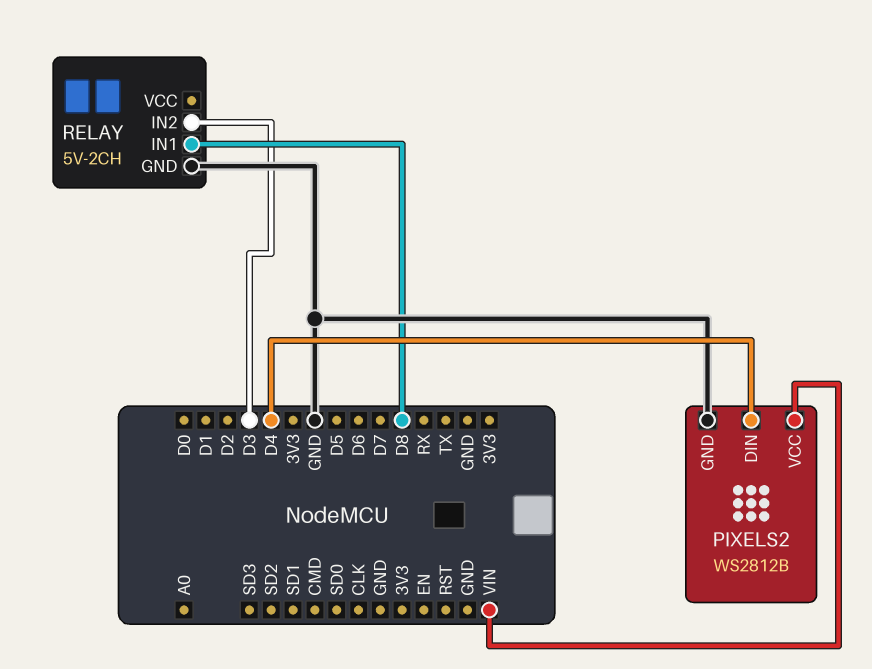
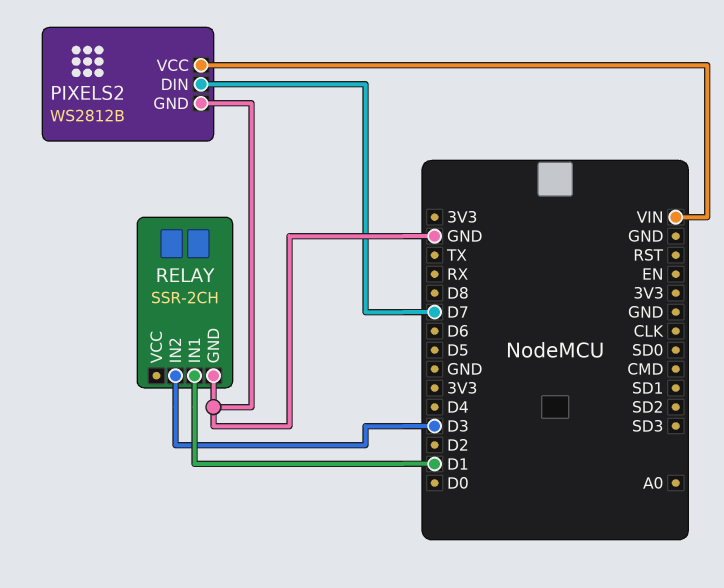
PIXELS2 pin DIN: D4 -> D7
RELAY: 5V-2CH -> SSR-2CH
RELAY pin IN1: D8 -> D1

